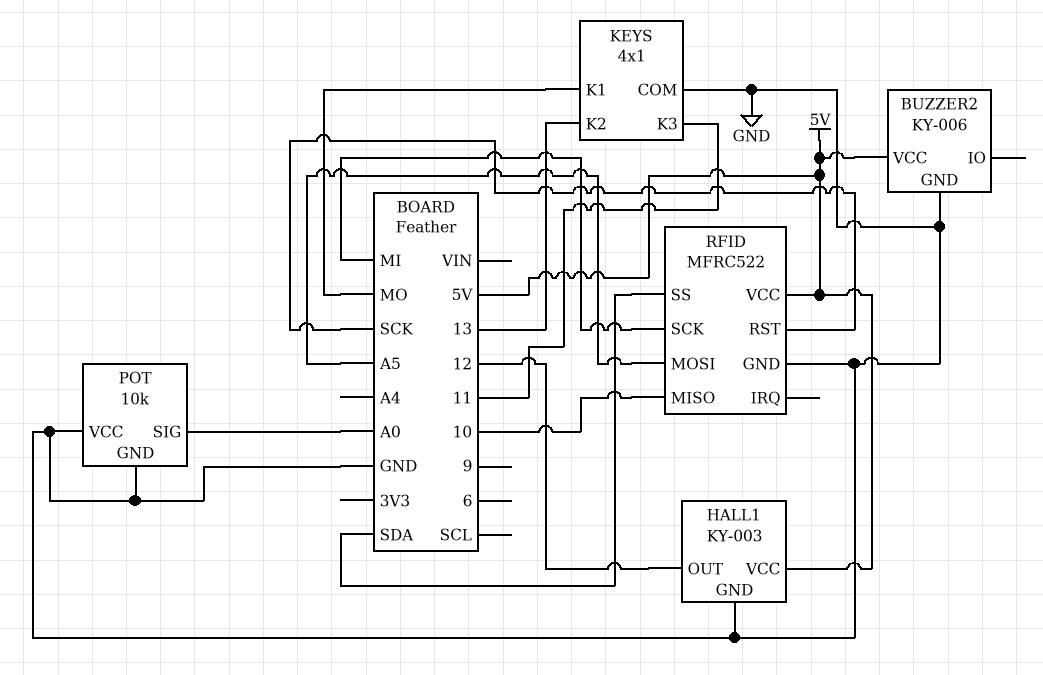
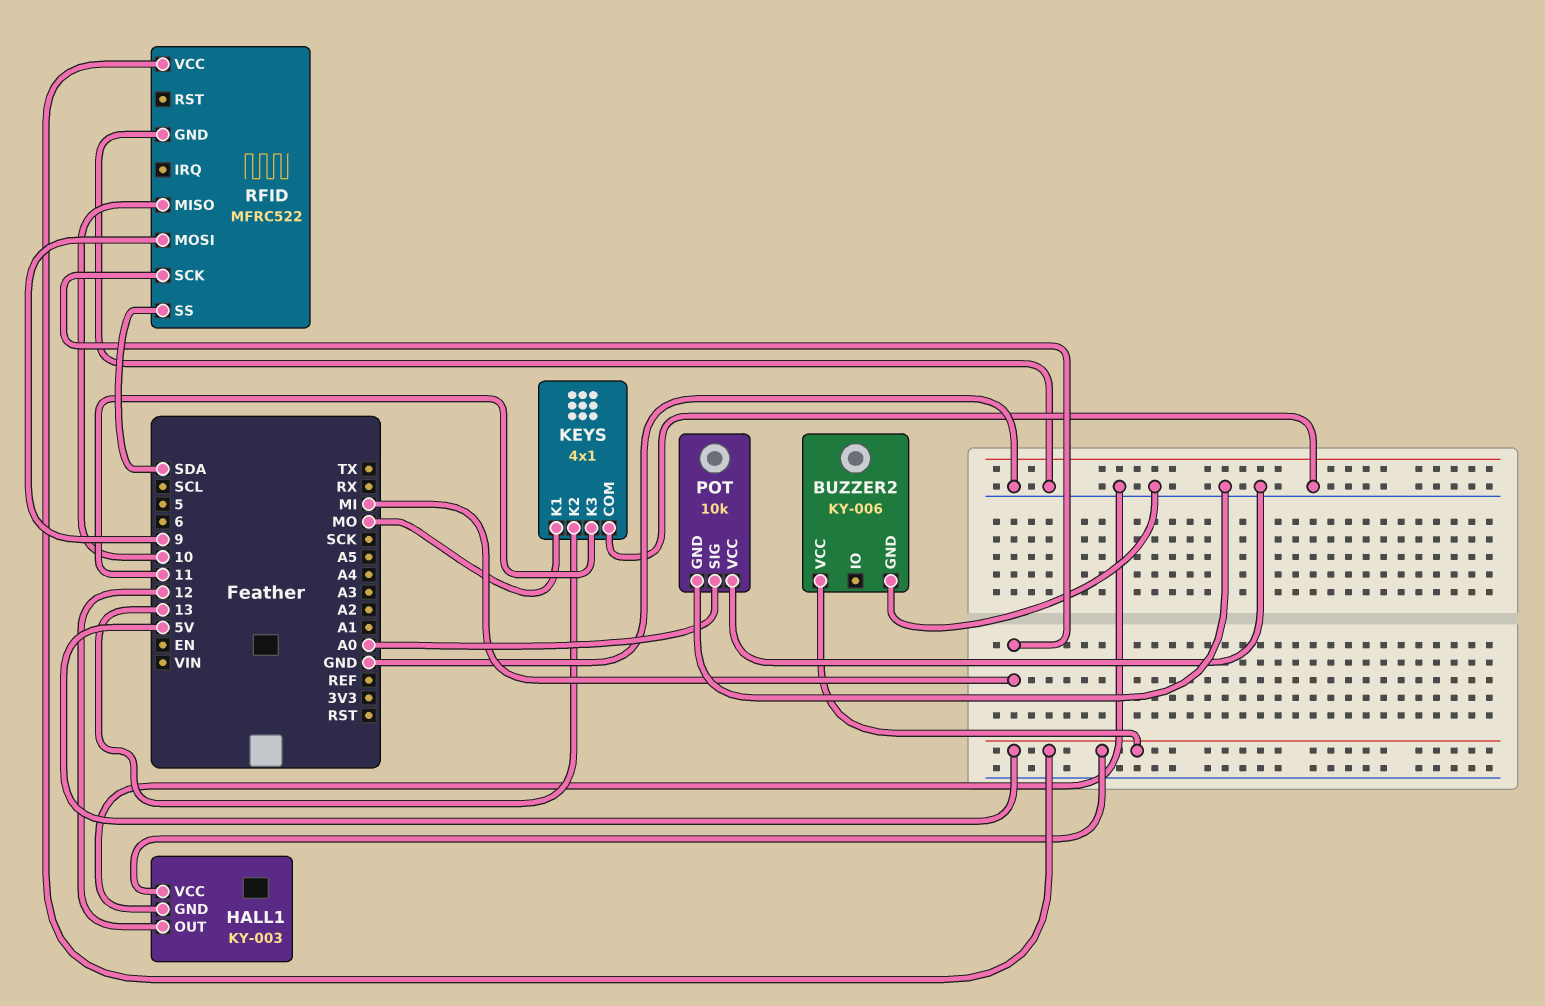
RFID pin MOSI: A5 -> 9
RFID pin RST: SCK -> none

